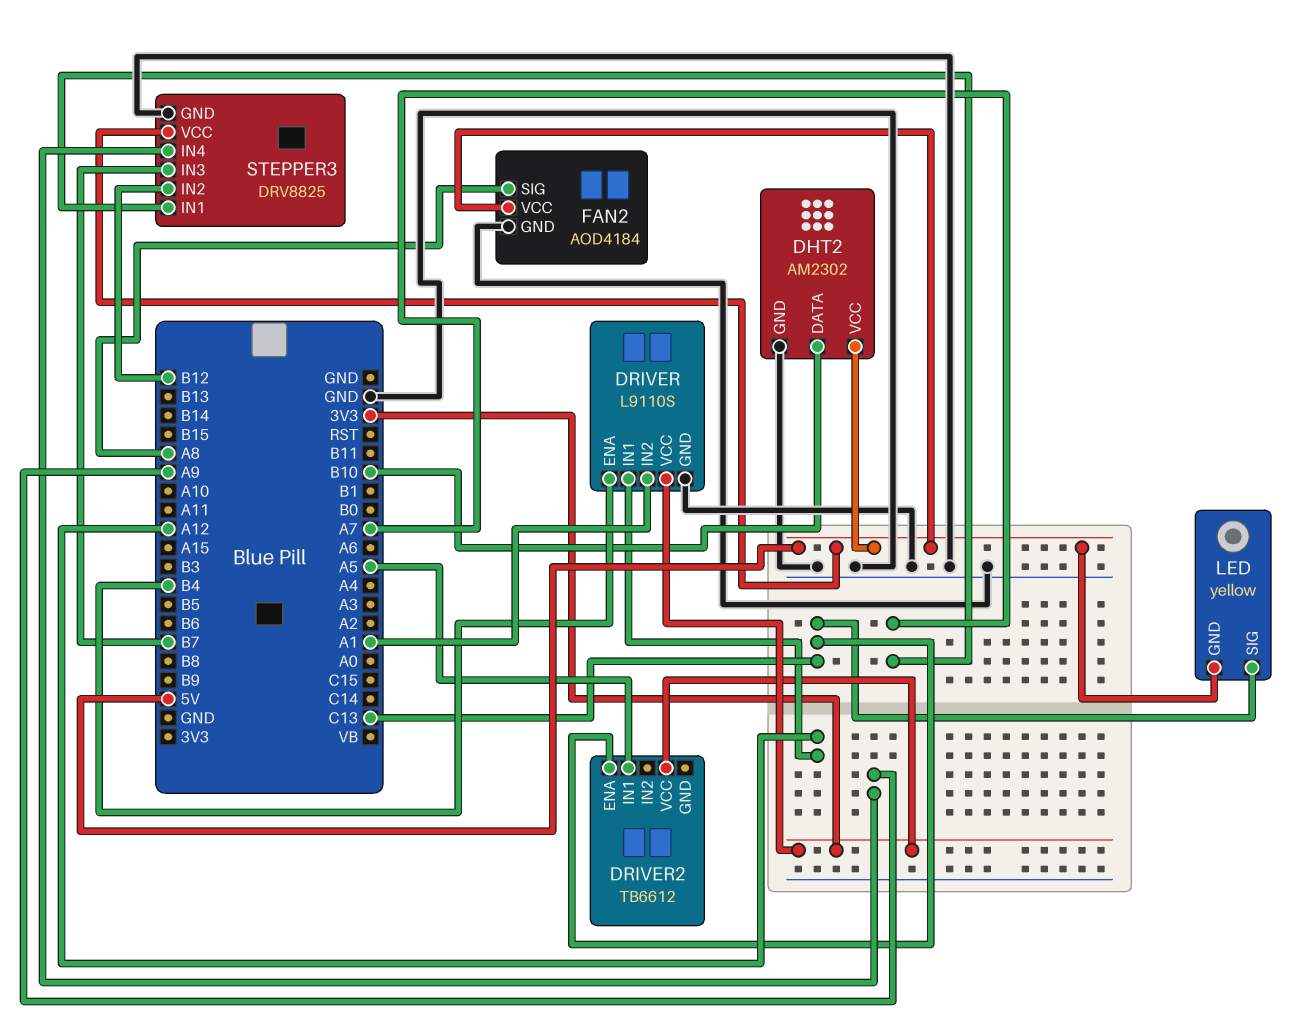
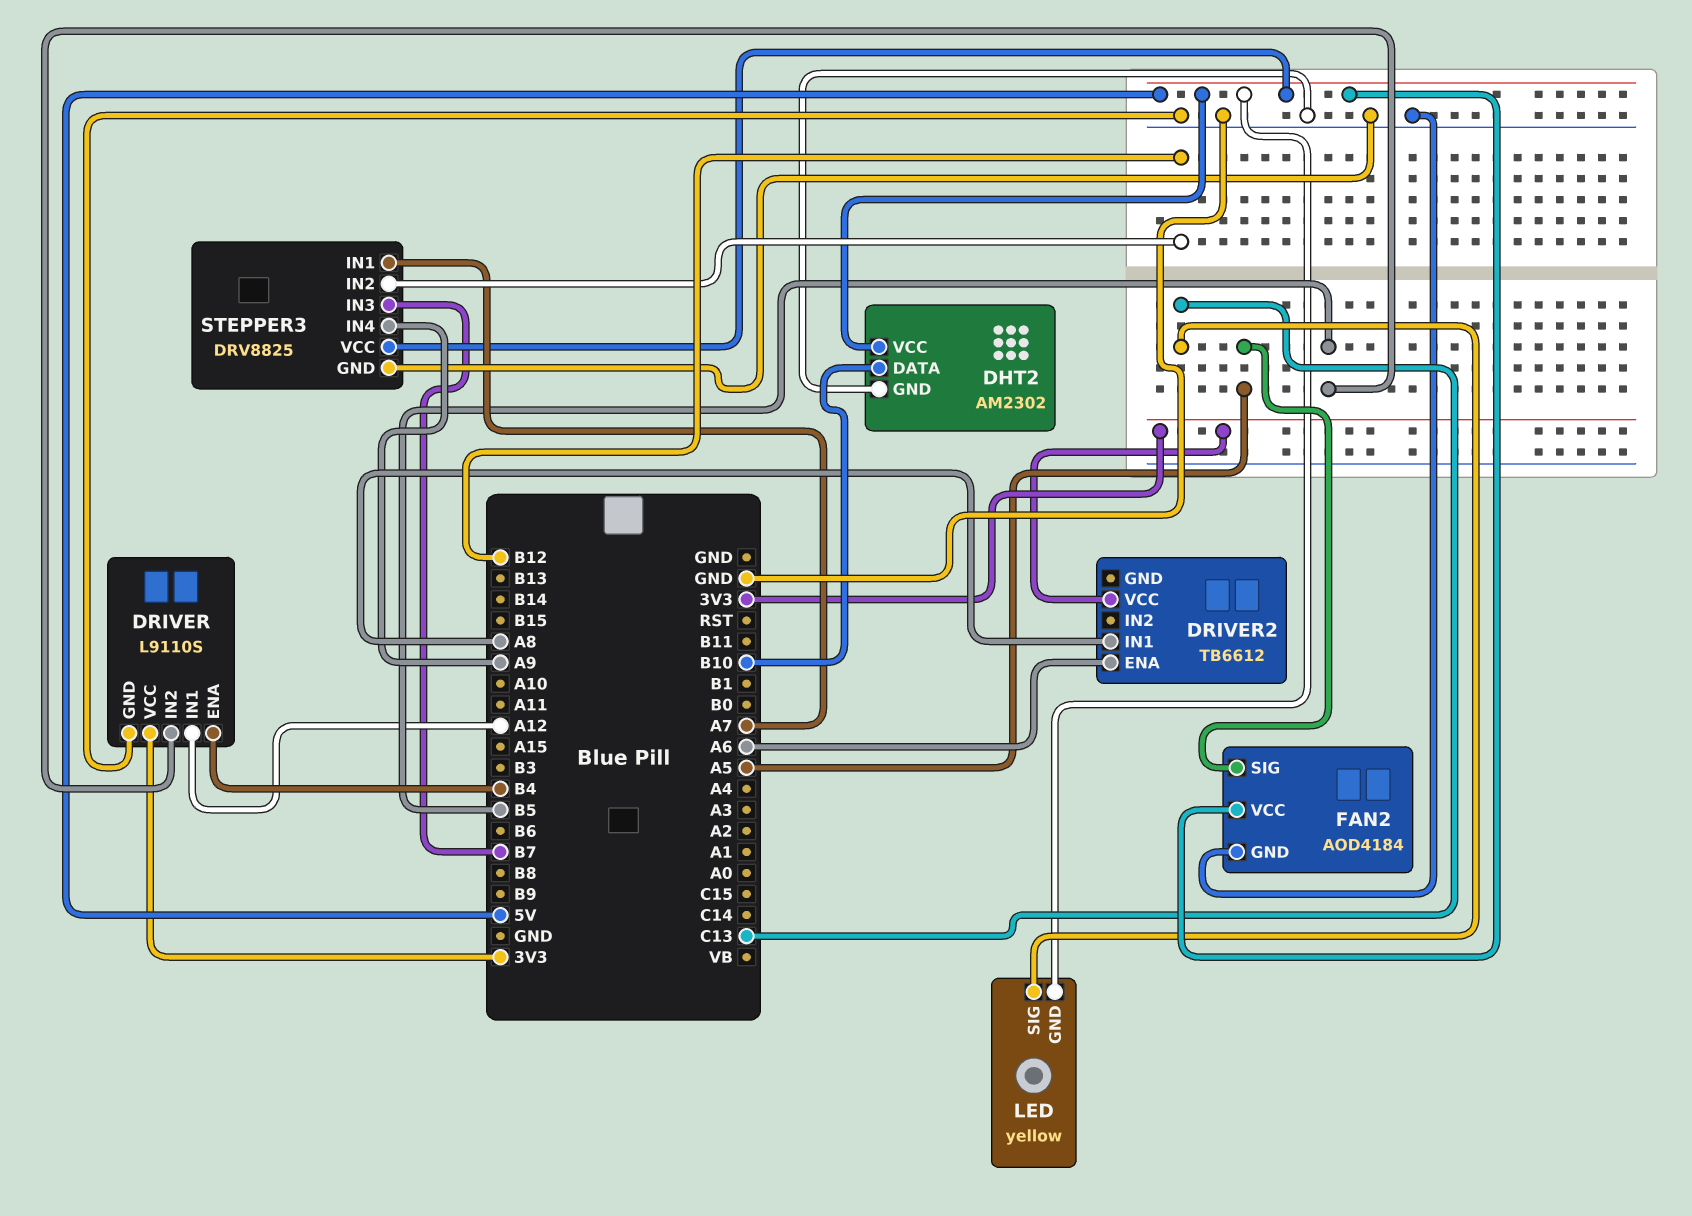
DRIVER pin IN2: A1 -> B5
DRIVER2 pin ENA: C13 -> A6
DRIVER2 pin IN1: A5 -> A8
FAN2 pin SIG: A8 -> A5

